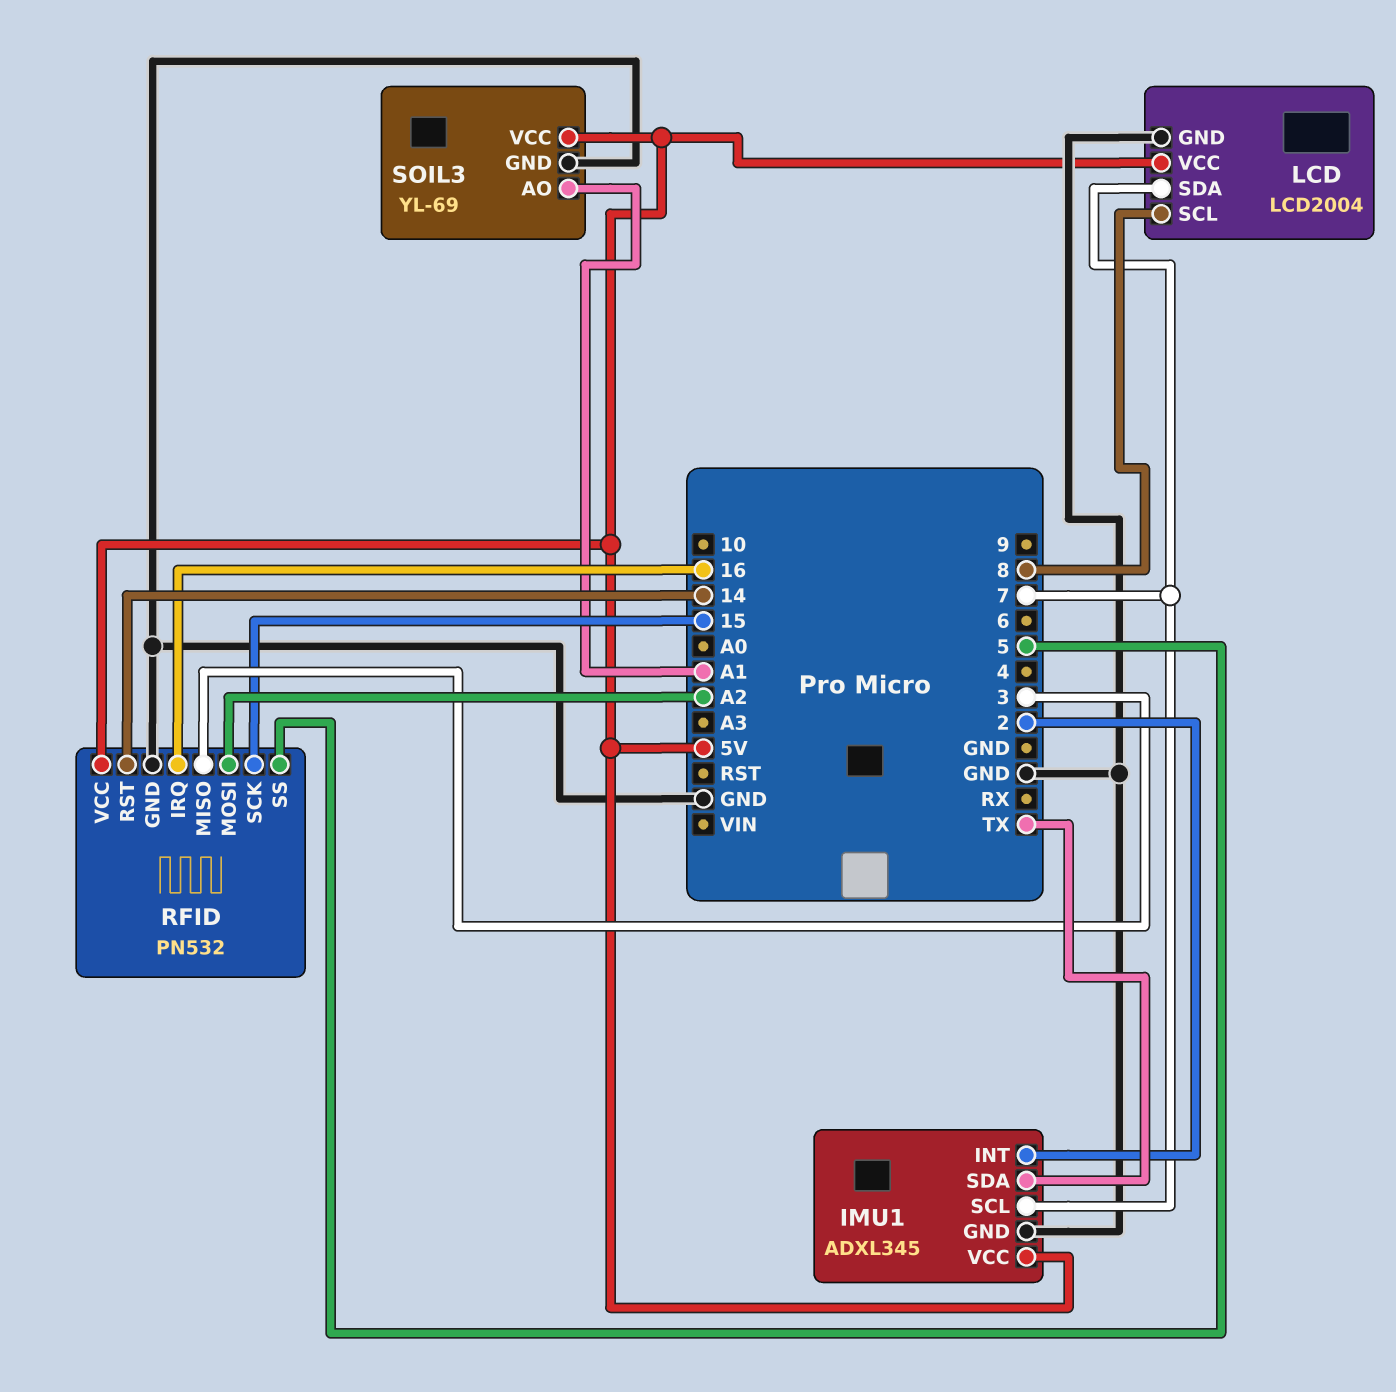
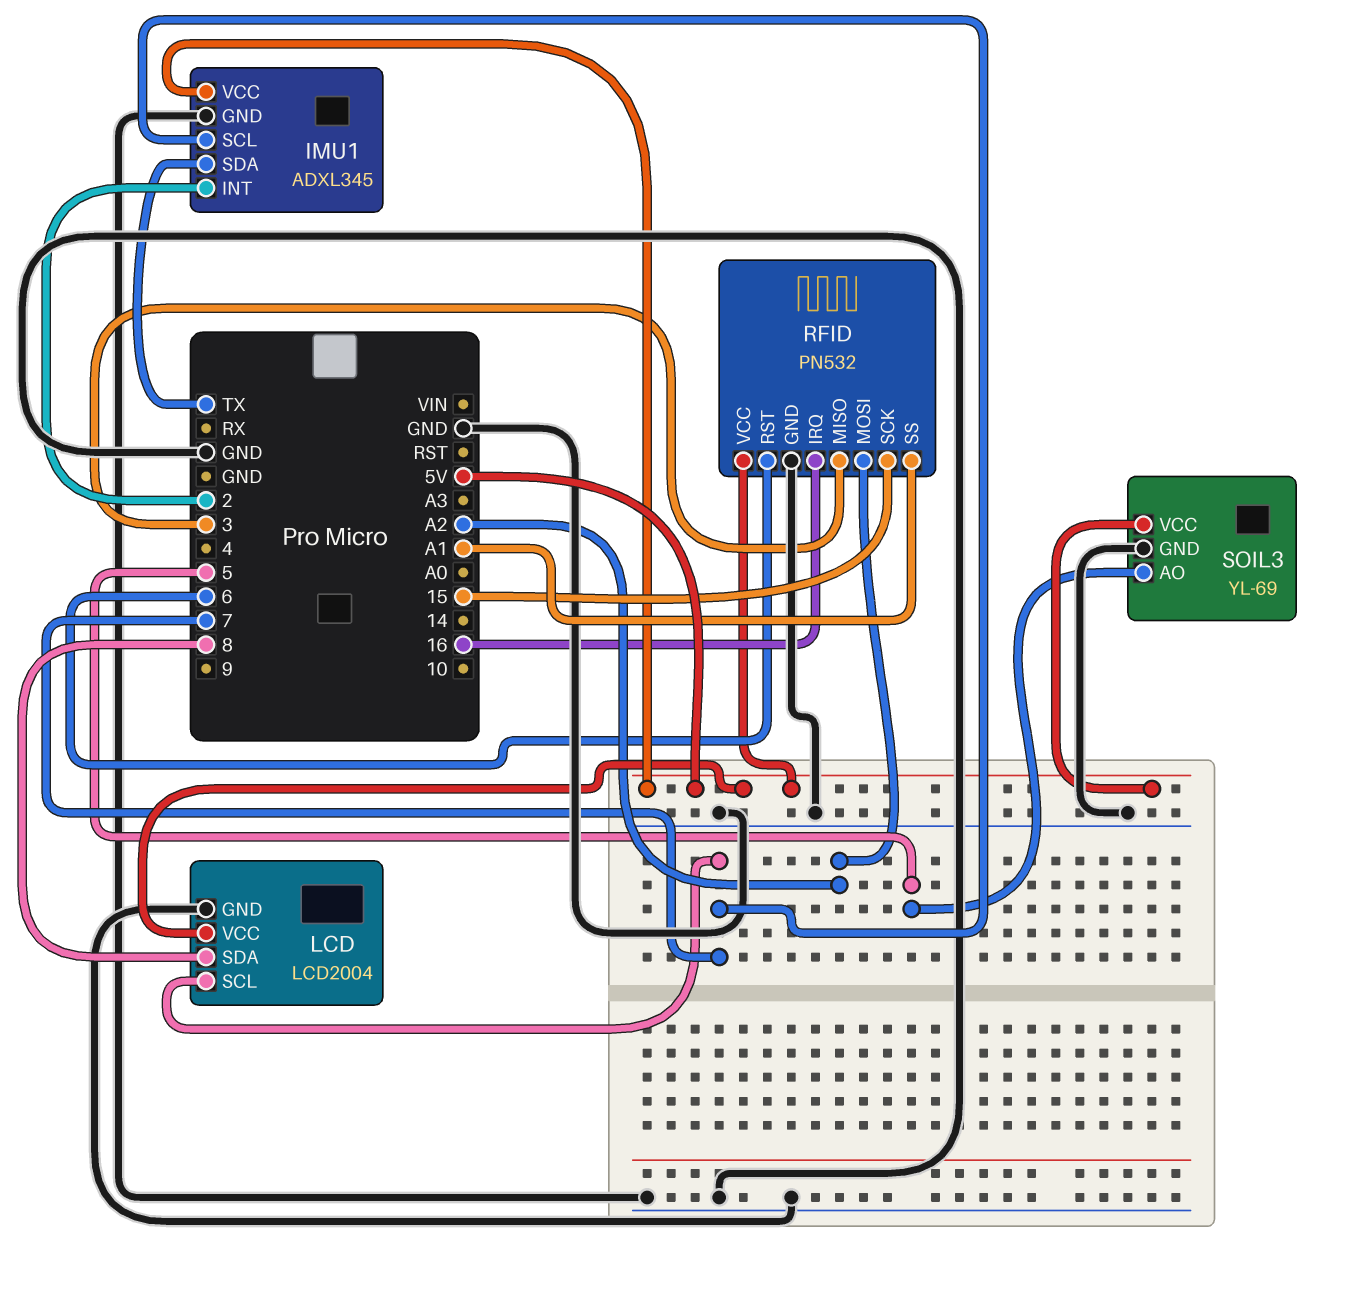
LCD pin SCL: 8 -> 7
LCD pin SDA: 7 -> 8
RFID pin RST: 14 -> 6
RFID pin SS: 5 -> A1
SOIL3 pin AO: A1 -> 5

